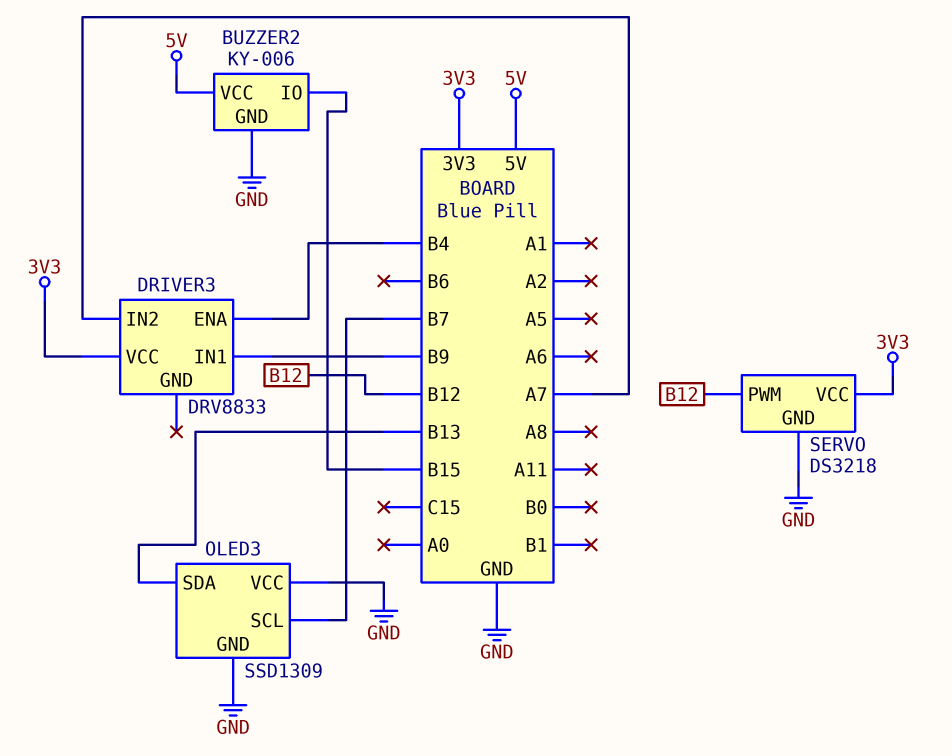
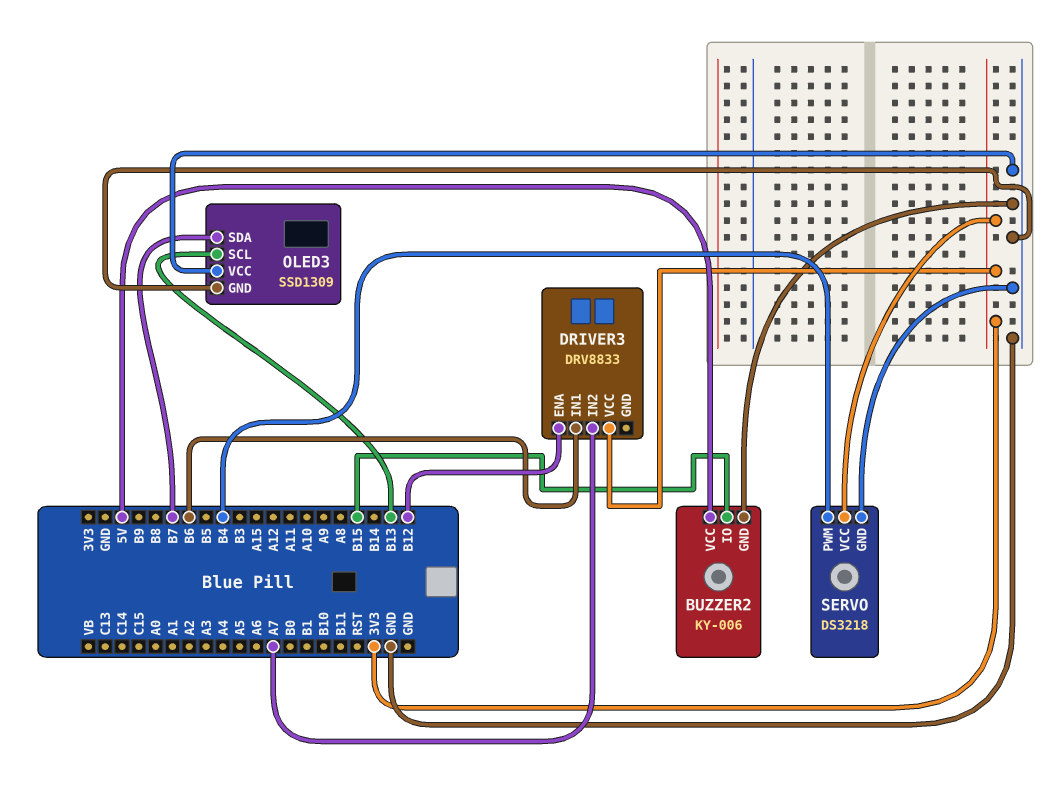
DRIVER3 pin ENA: B4 -> B12
DRIVER3 pin IN1: B9 -> B6
OLED3 pin SCL: B7 -> B13
OLED3 pin SDA: B13 -> B7
SERVO pin PWM: B12 -> B4

